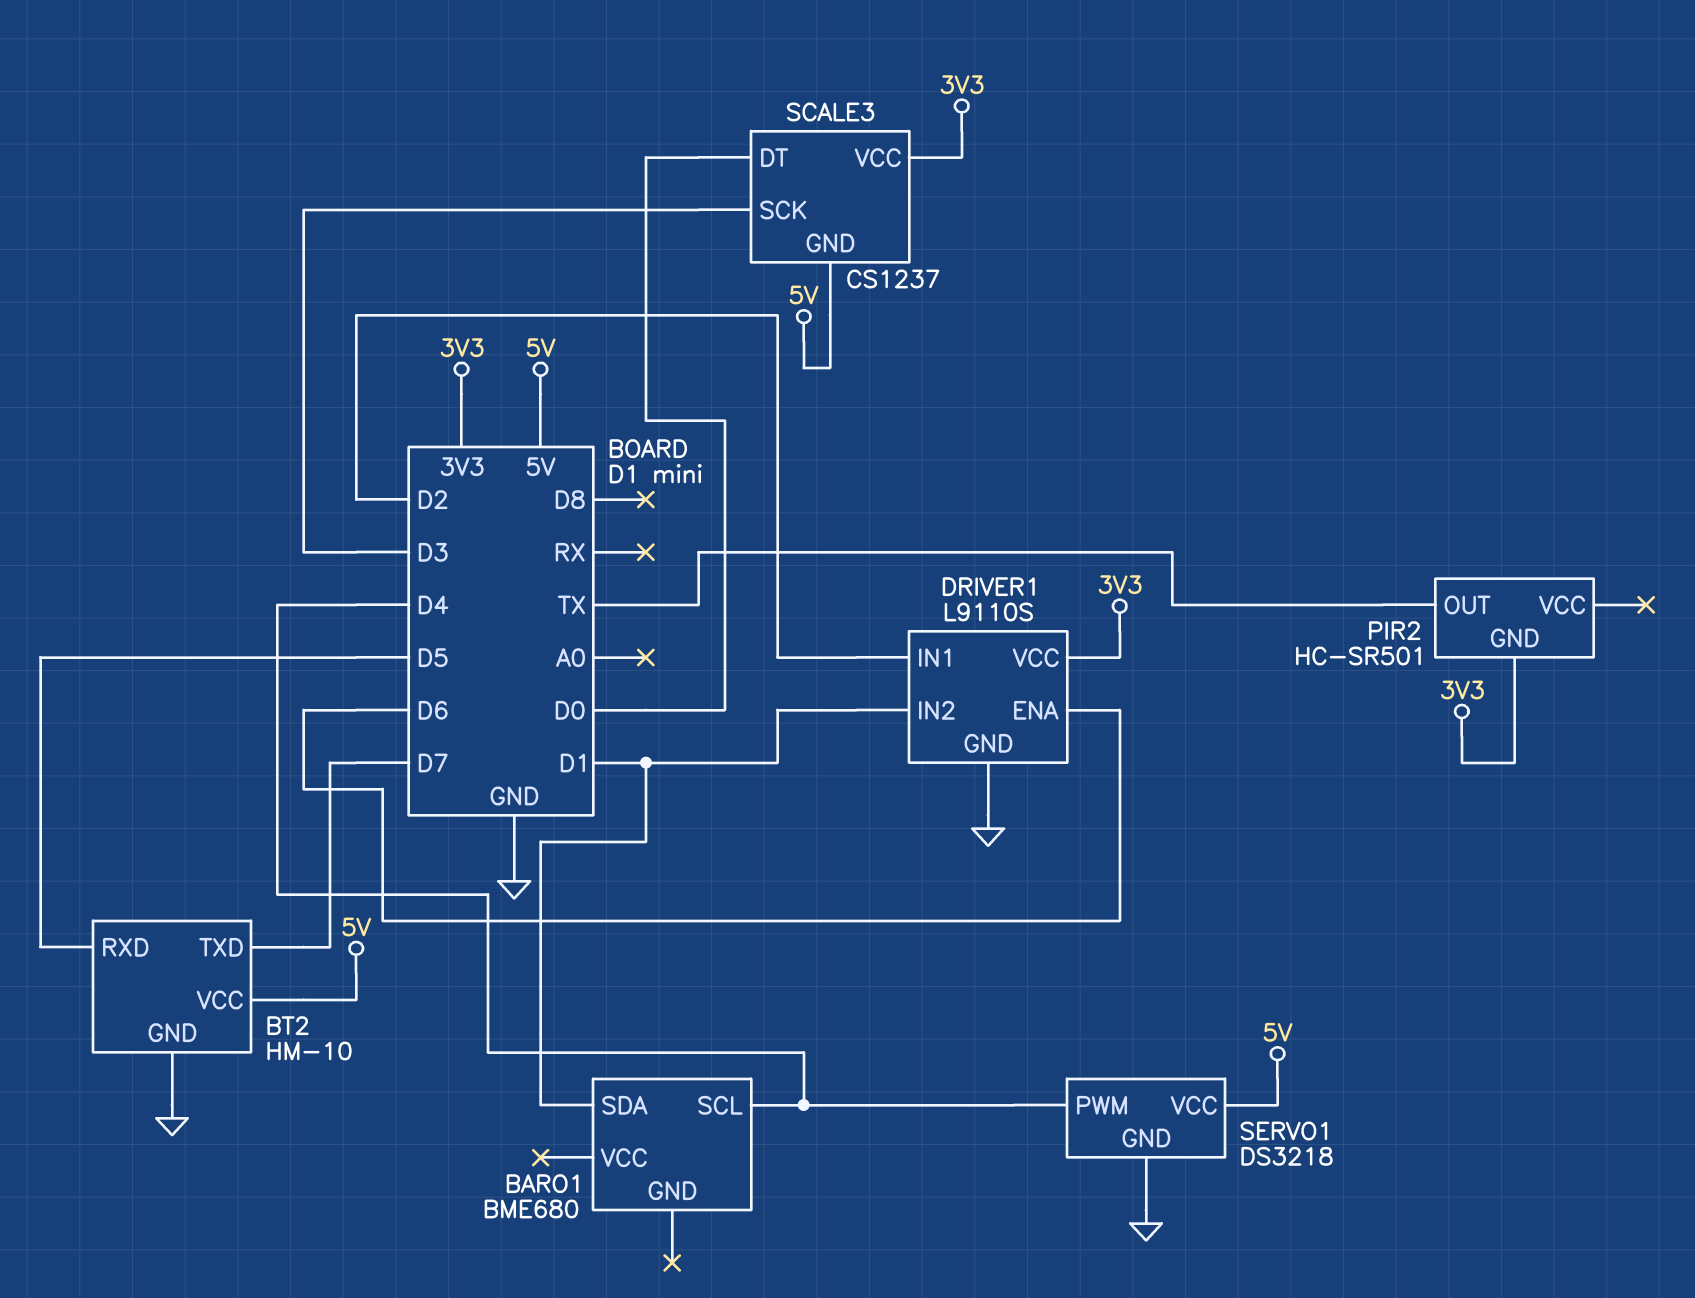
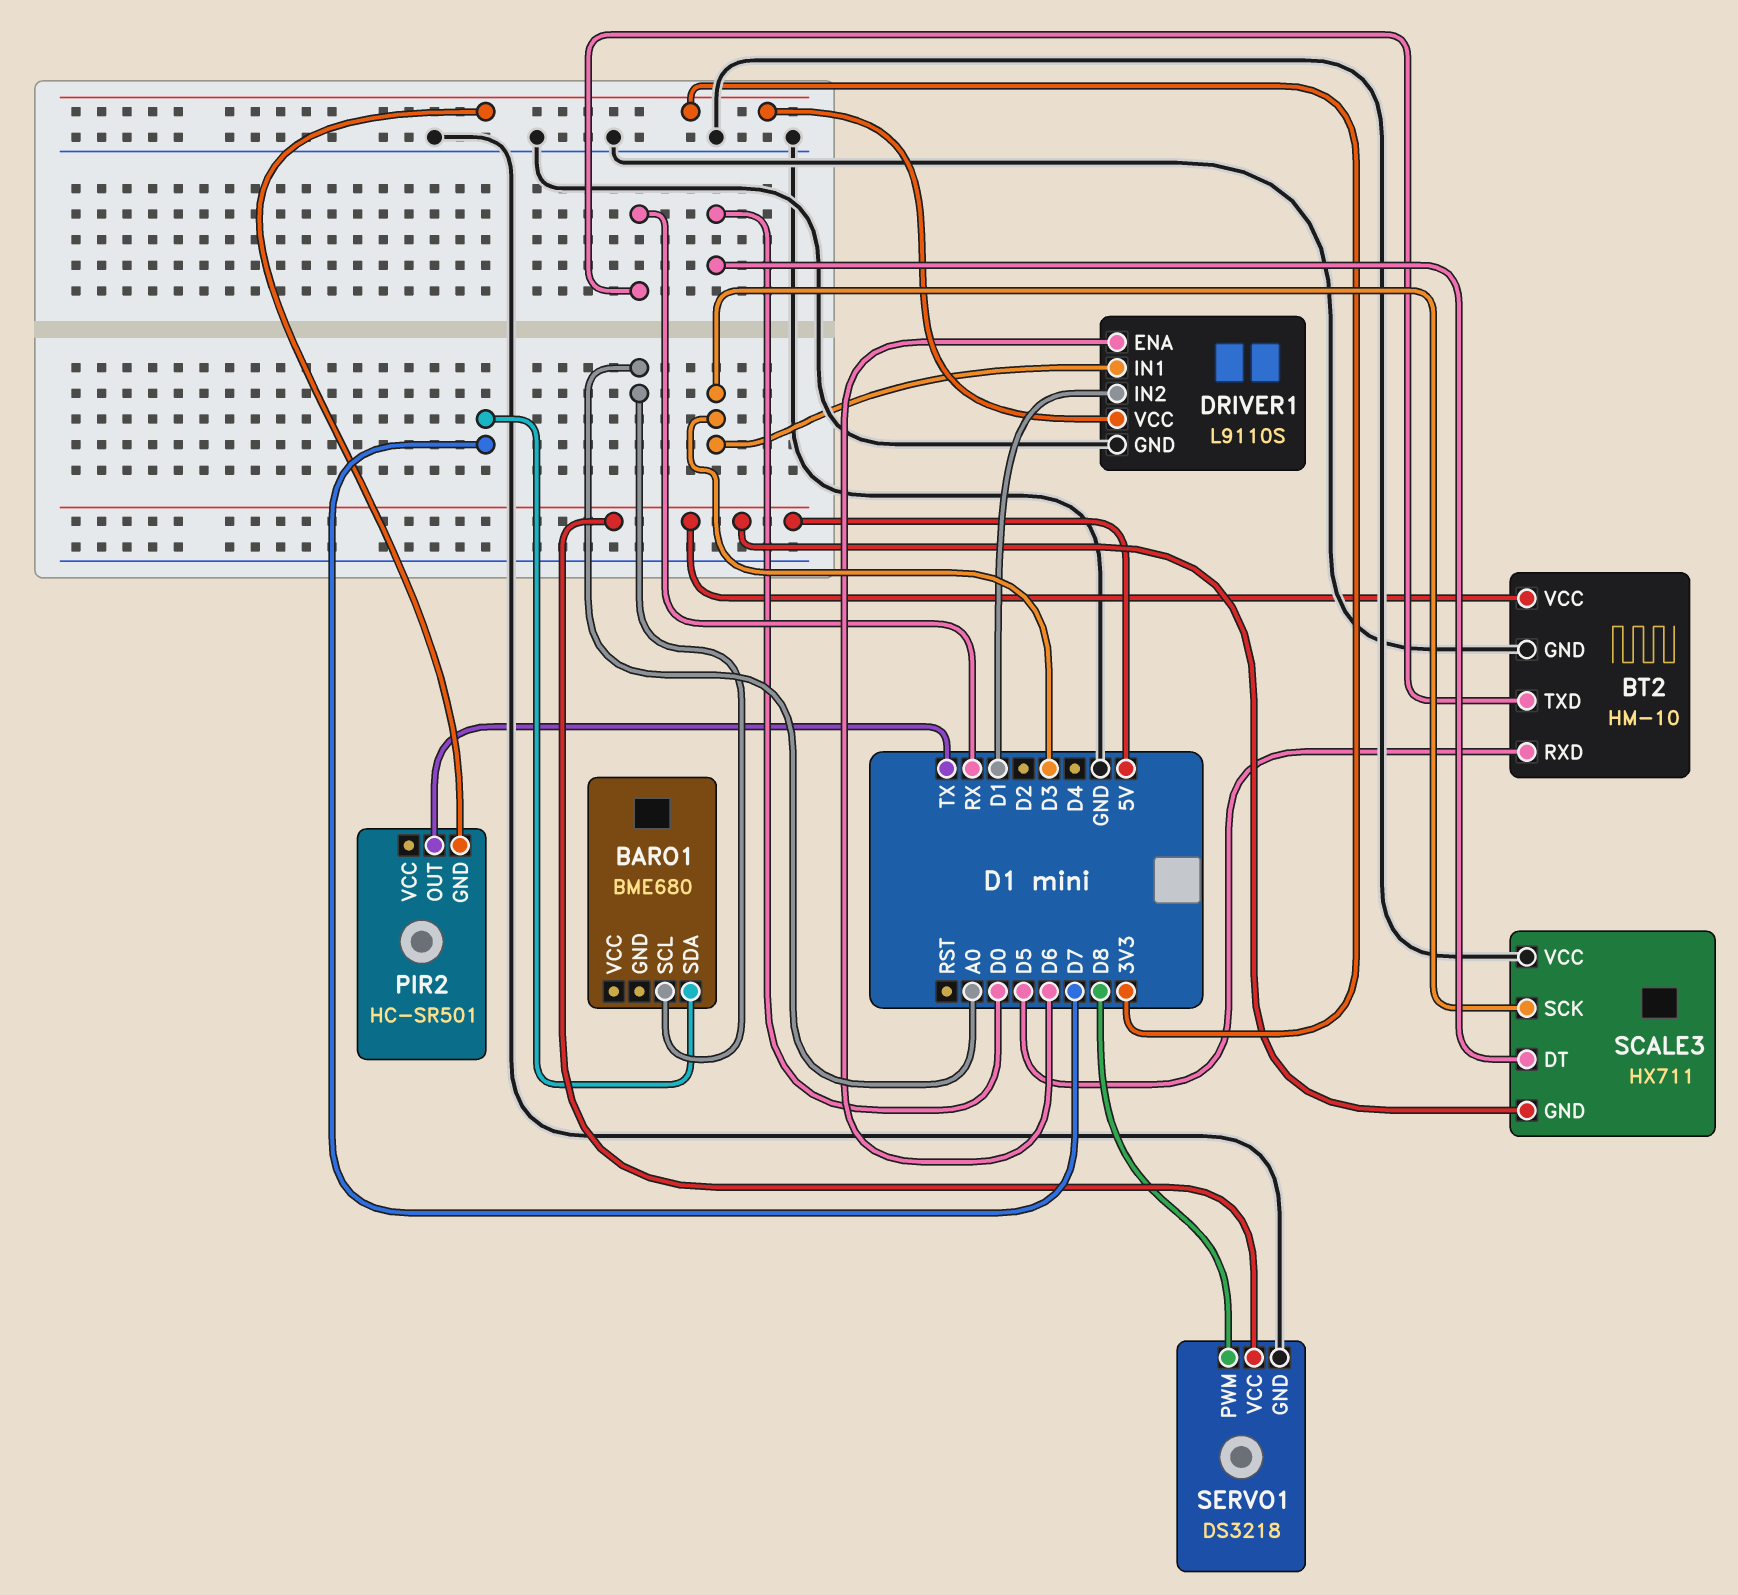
BARO1 pin SCL: D4 -> A0
BARO1 pin SDA: D1 -> D7
BT2 pin TXD: D7 -> RX
DRIVER1 pin IN1: D2 -> D3
SCALE3: CS1237 -> HX711
SCALE3 pin VCC: 3V3 -> GND
SERVO1 pin PWM: D4 -> D8

